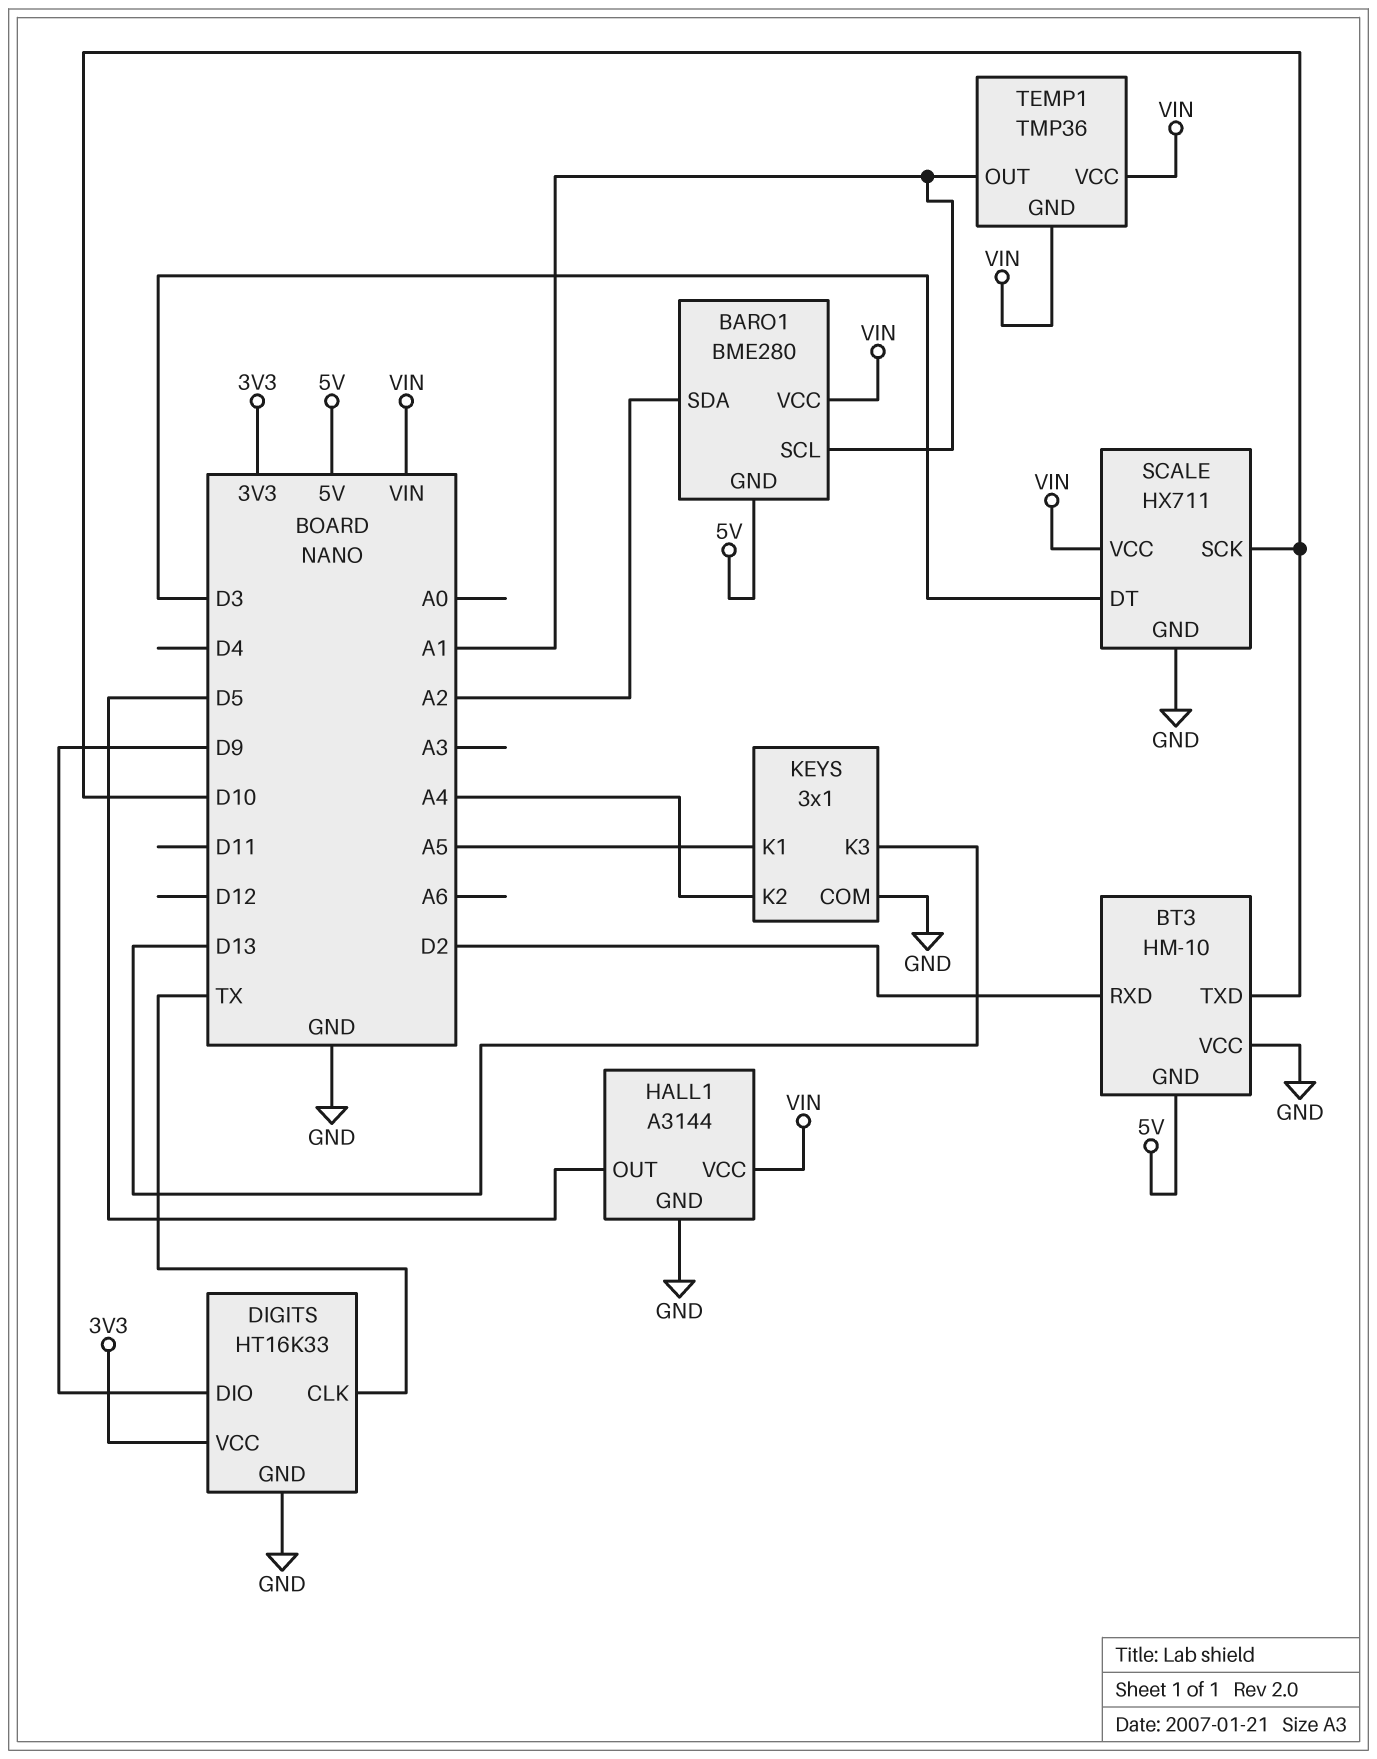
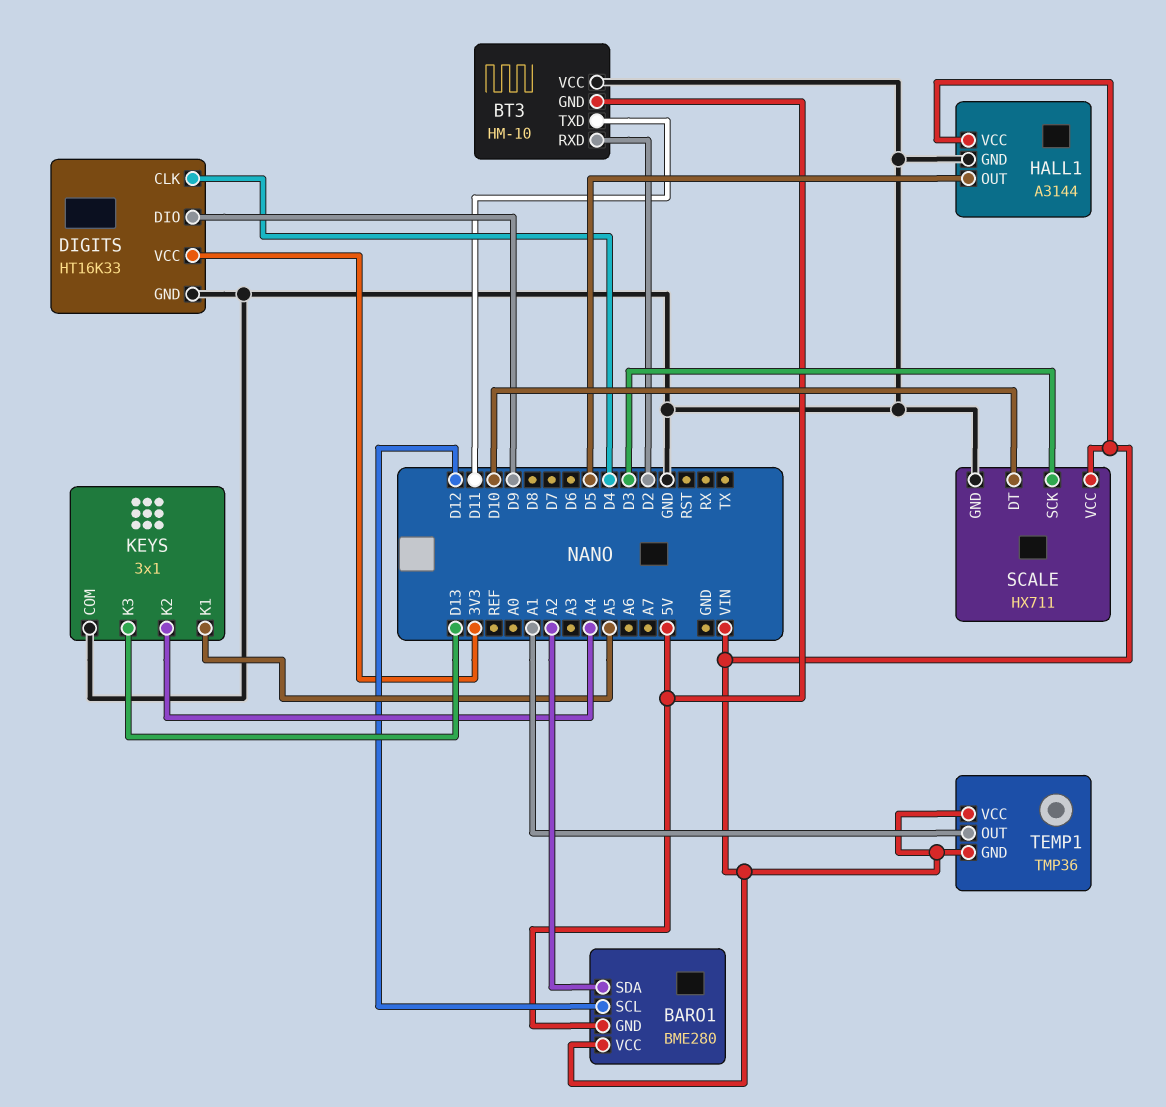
BARO1 pin SCL: A1 -> D12
BT3 pin TXD: D10 -> D11
DIGITS pin CLK: TX -> D4
SCALE pin DT: D3 -> D10
SCALE pin SCK: D10 -> D3

